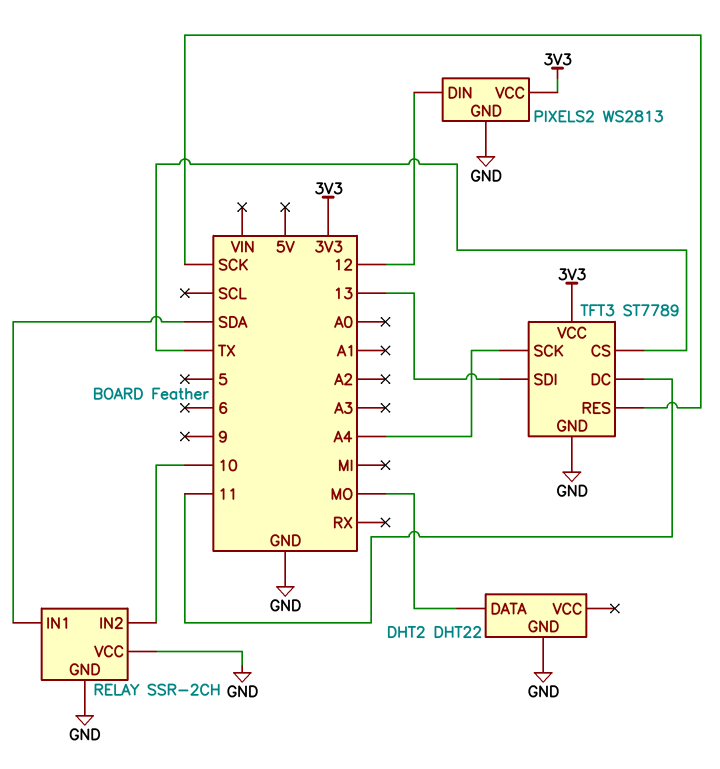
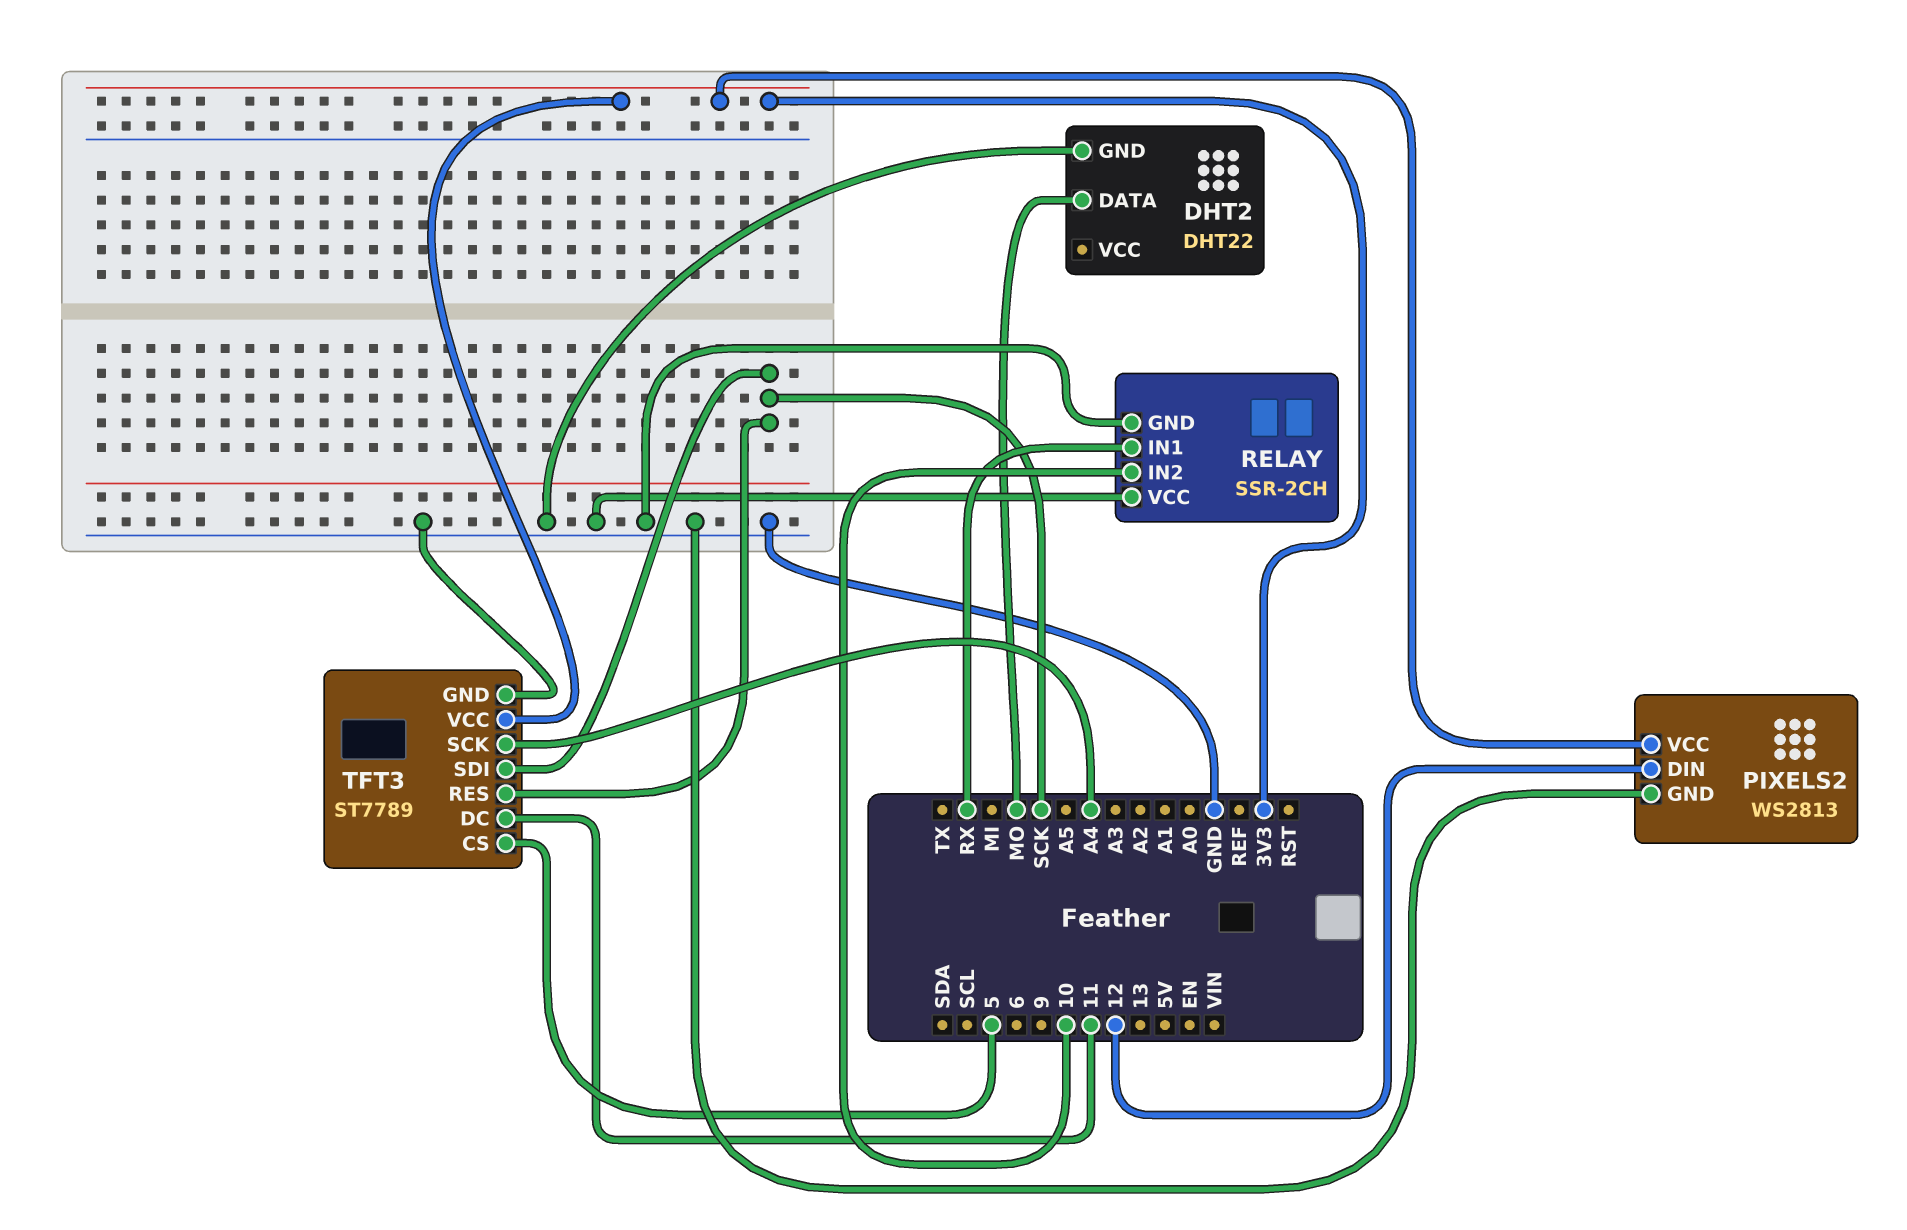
RELAY pin IN1: SDA -> RX
TFT3 pin CS: TX -> 5
TFT3 pin SDI: 13 -> SCK

